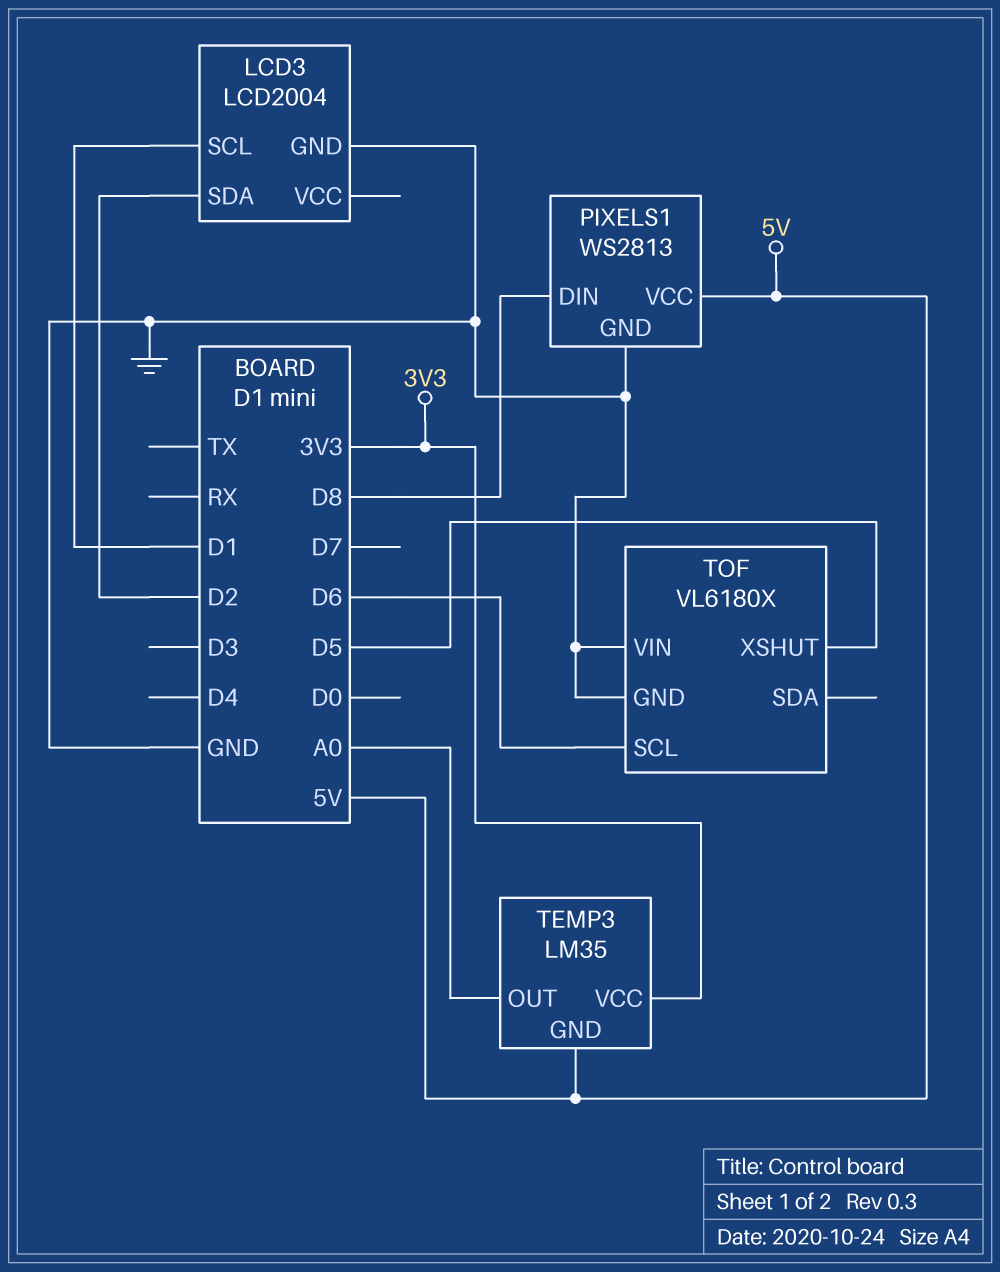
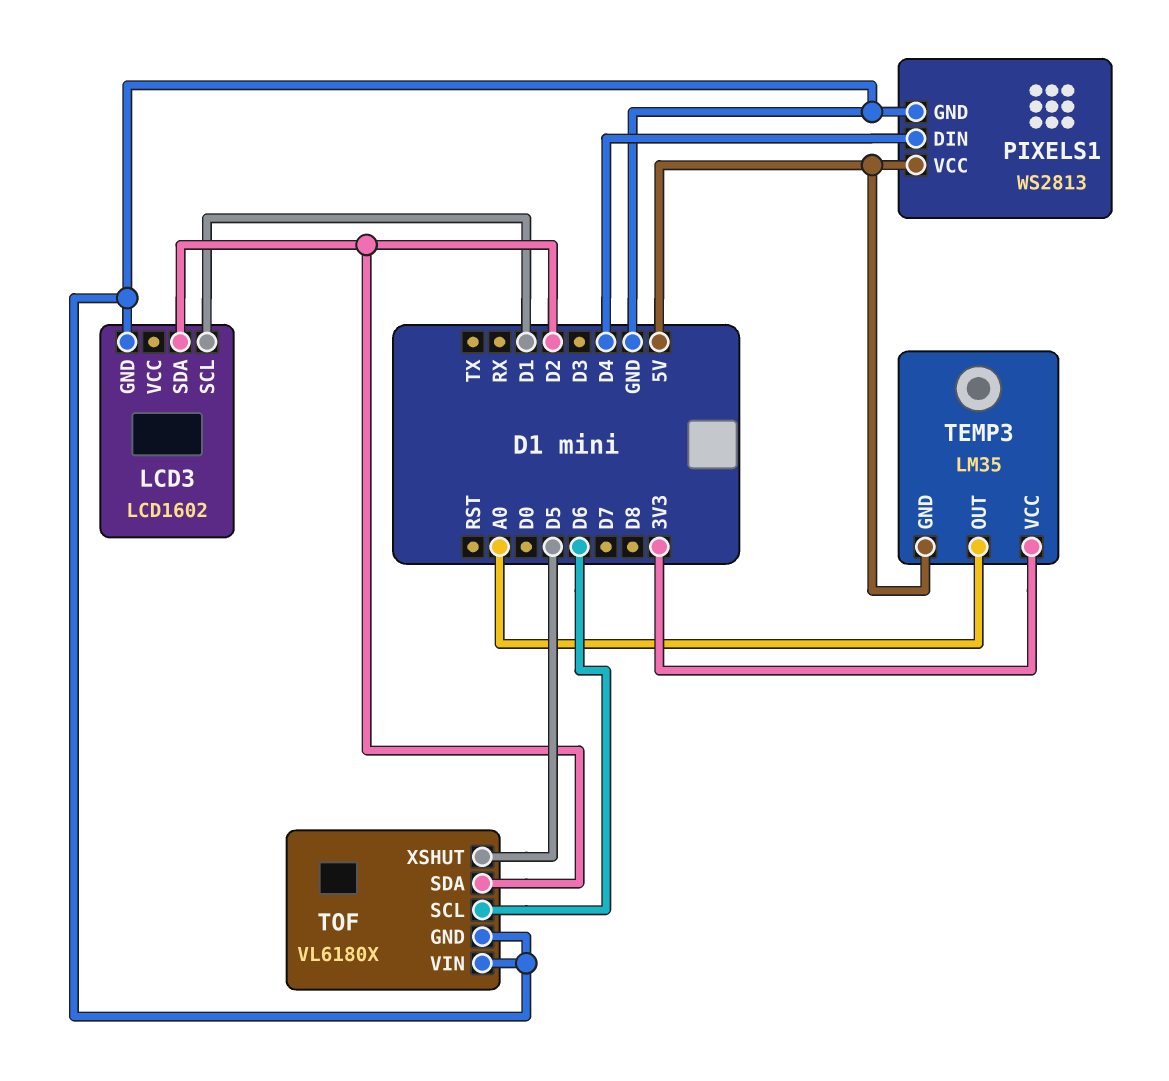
LCD3: LCD2004 -> LCD1602
PIXELS1 pin DIN: D8 -> D4
TOF pin SDA: none -> D2

